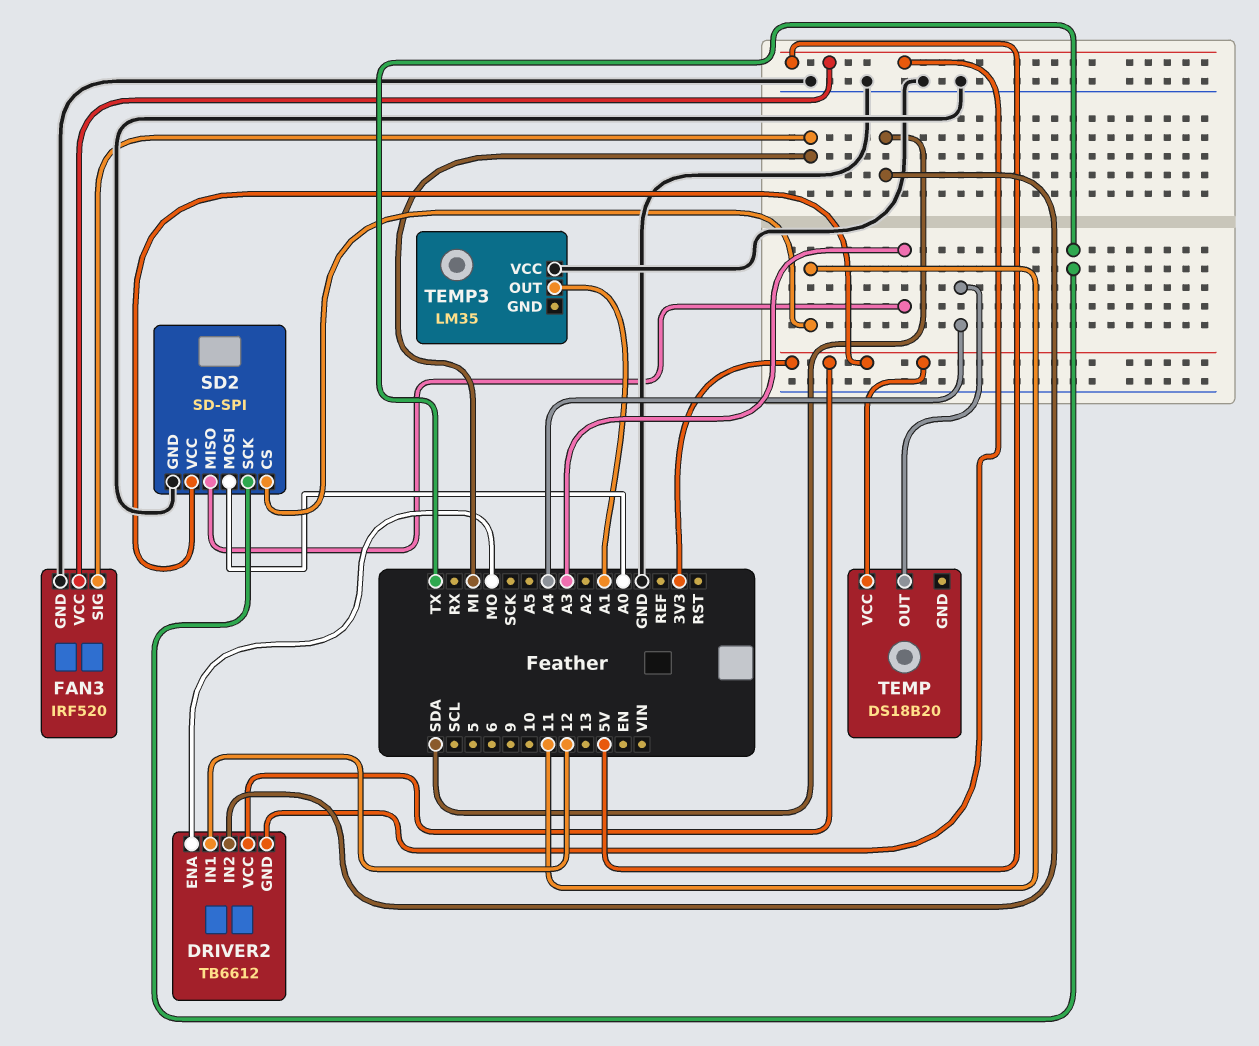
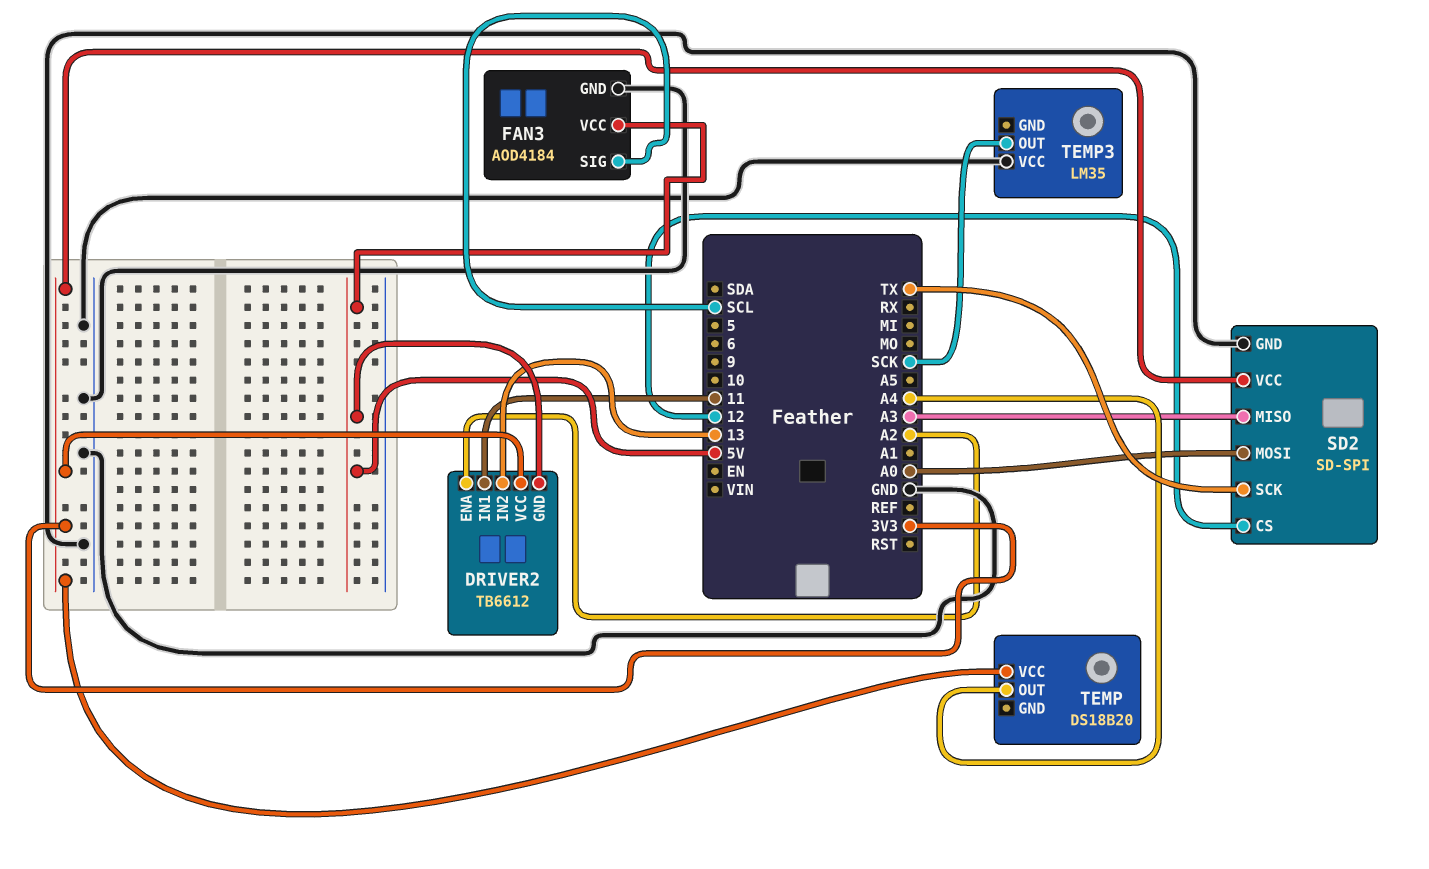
DRIVER2 pin ENA: MO -> A2
DRIVER2 pin IN1: 12 -> 11
DRIVER2 pin IN2: SDA -> 13
FAN3: IRF520 -> AOD4184
FAN3 pin SIG: MI -> SCL
SD2 pin CS: 11 -> 12
TEMP3 pin OUT: A1 -> SCK

